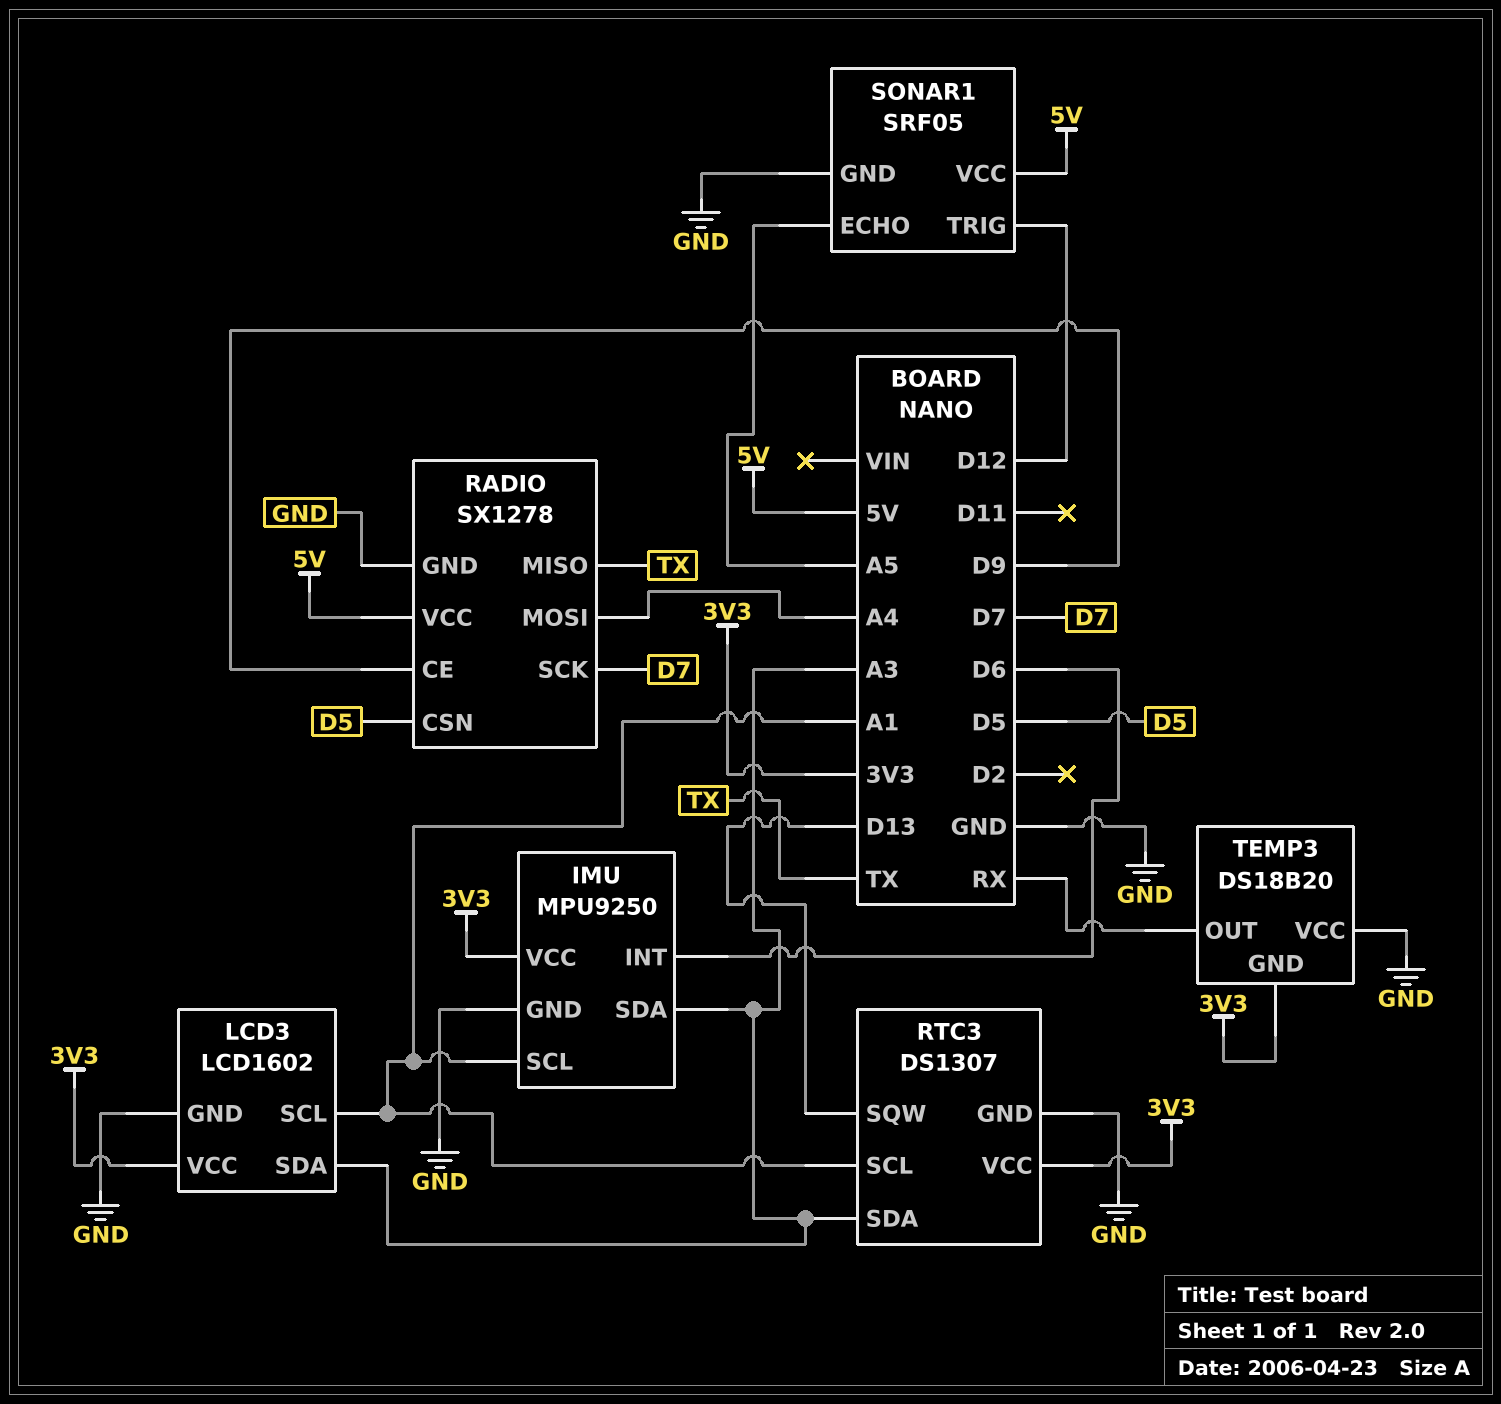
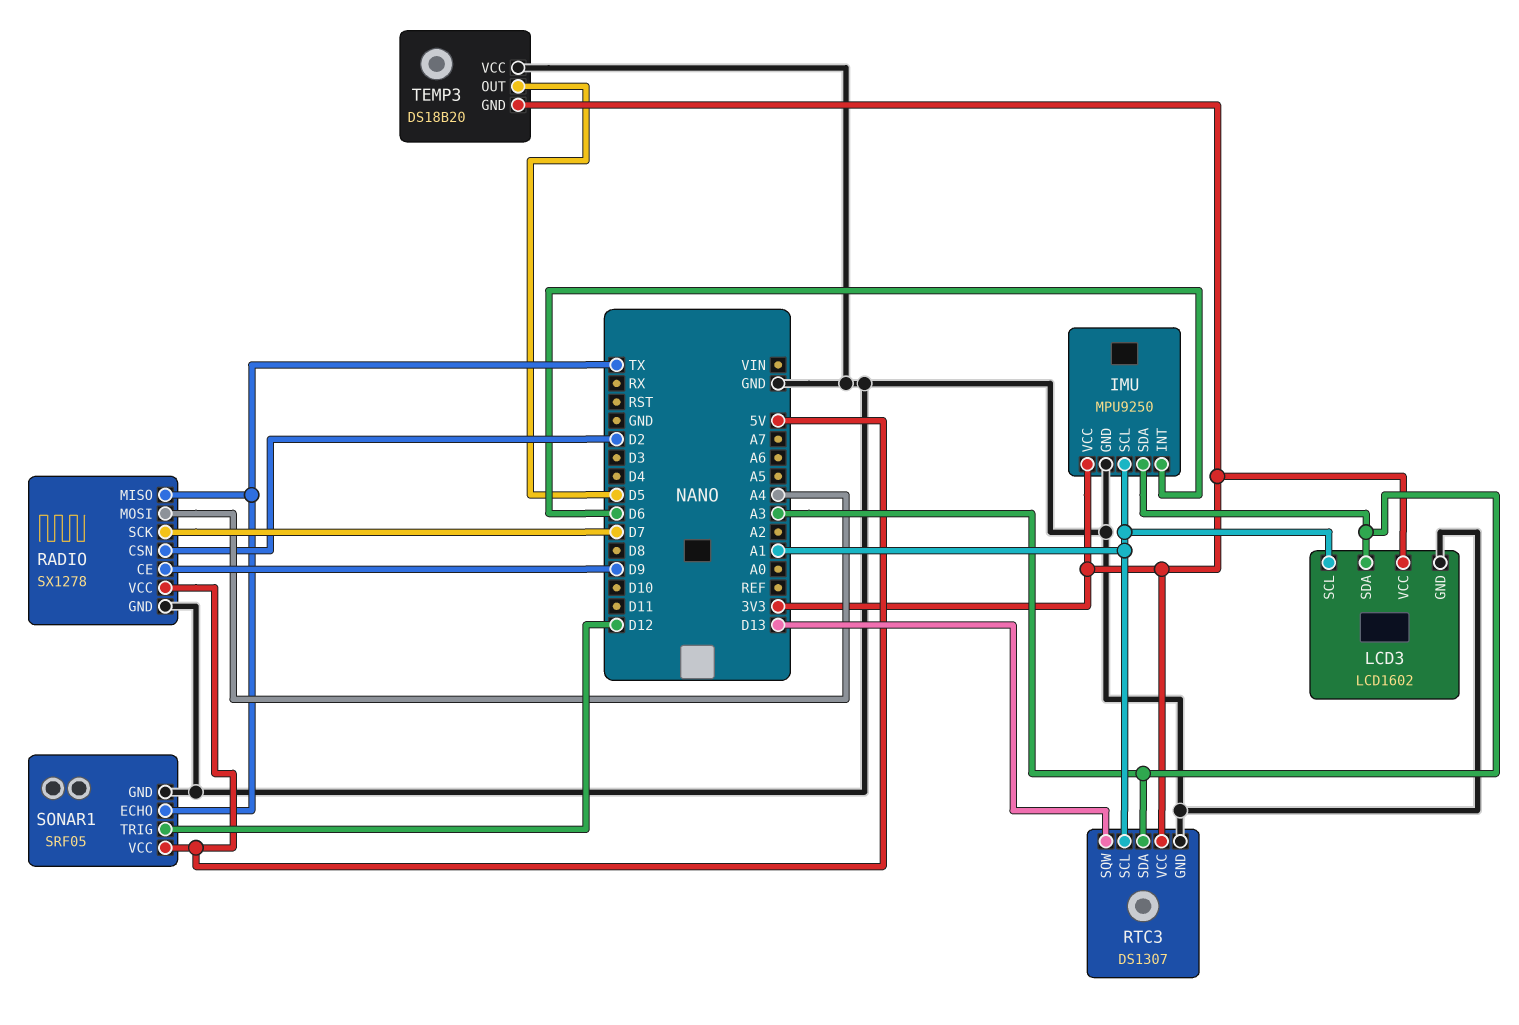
RADIO pin CSN: D5 -> D2
SONAR1 pin ECHO: A5 -> TX
TEMP3 pin OUT: RX -> D5

